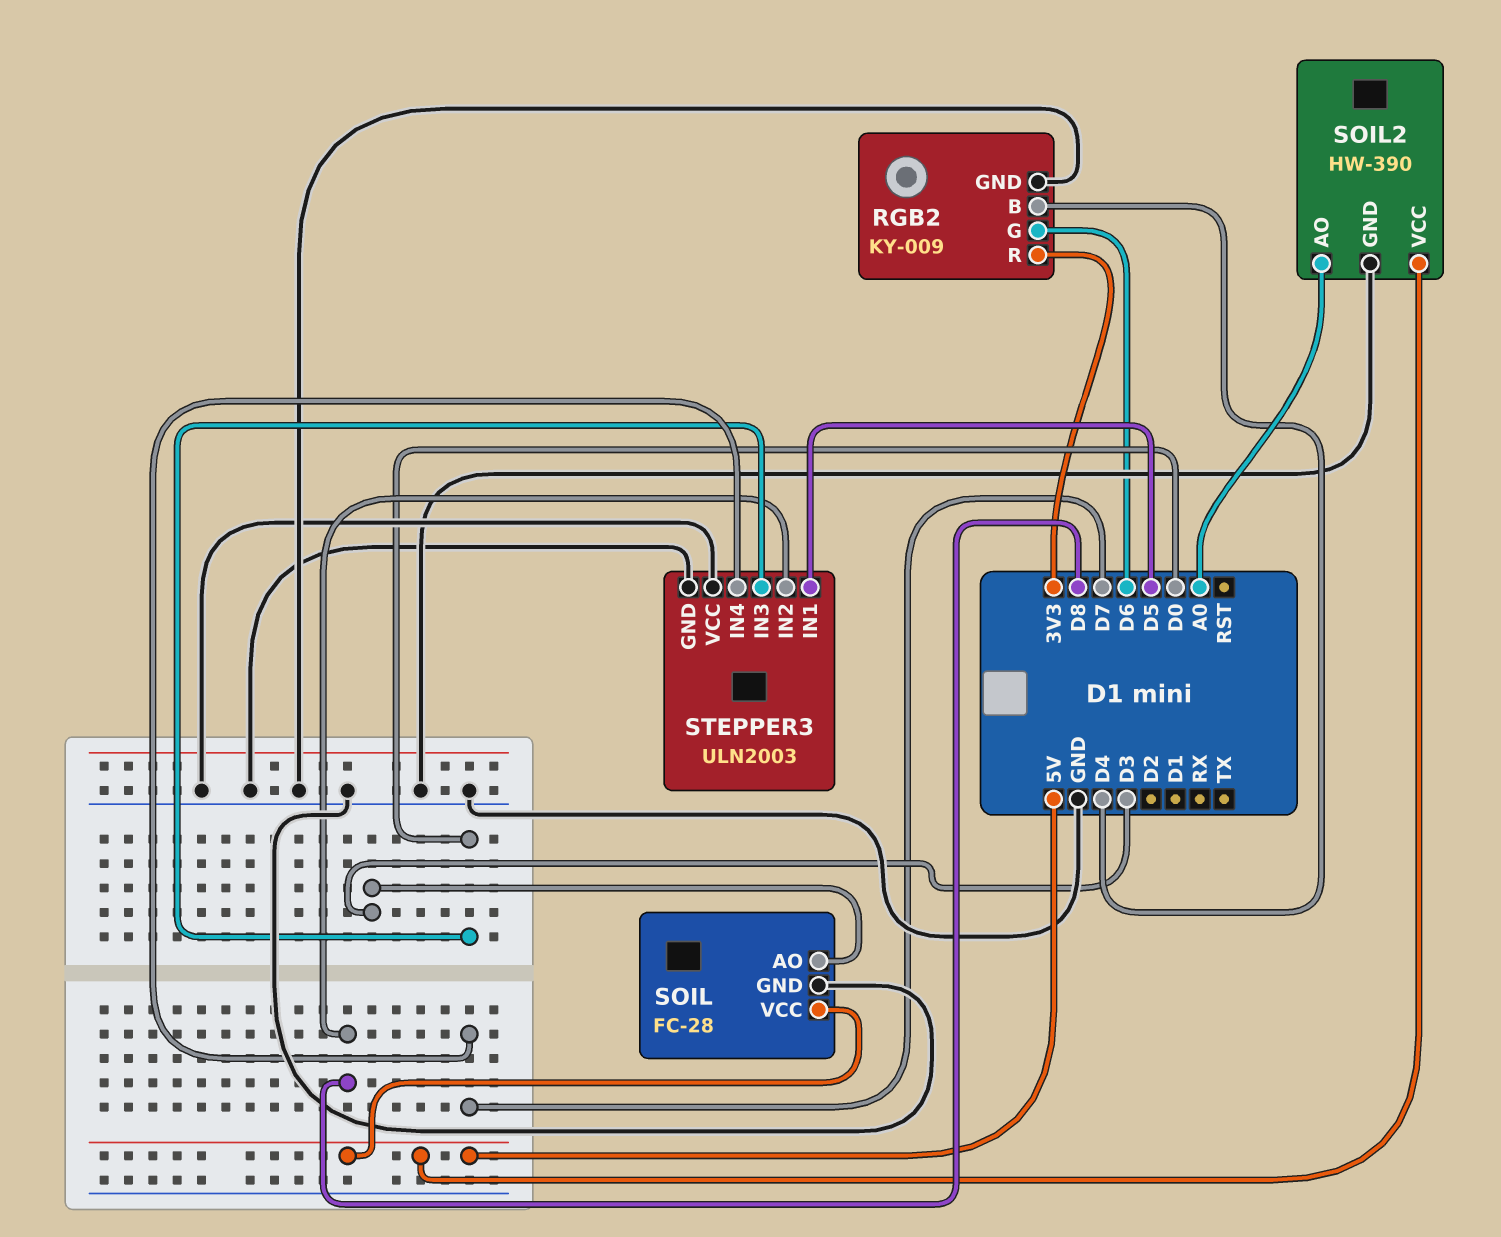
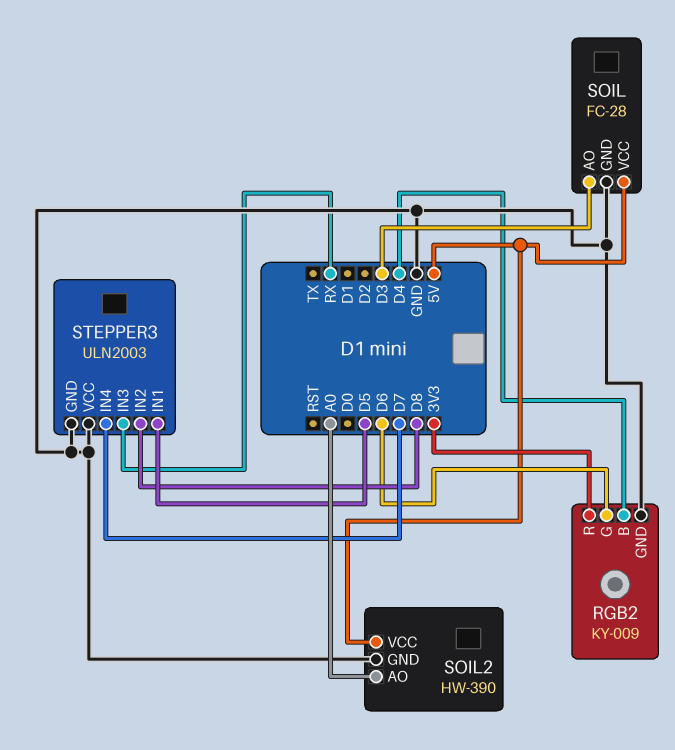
STEPPER3 pin IN3: D0 -> RX

